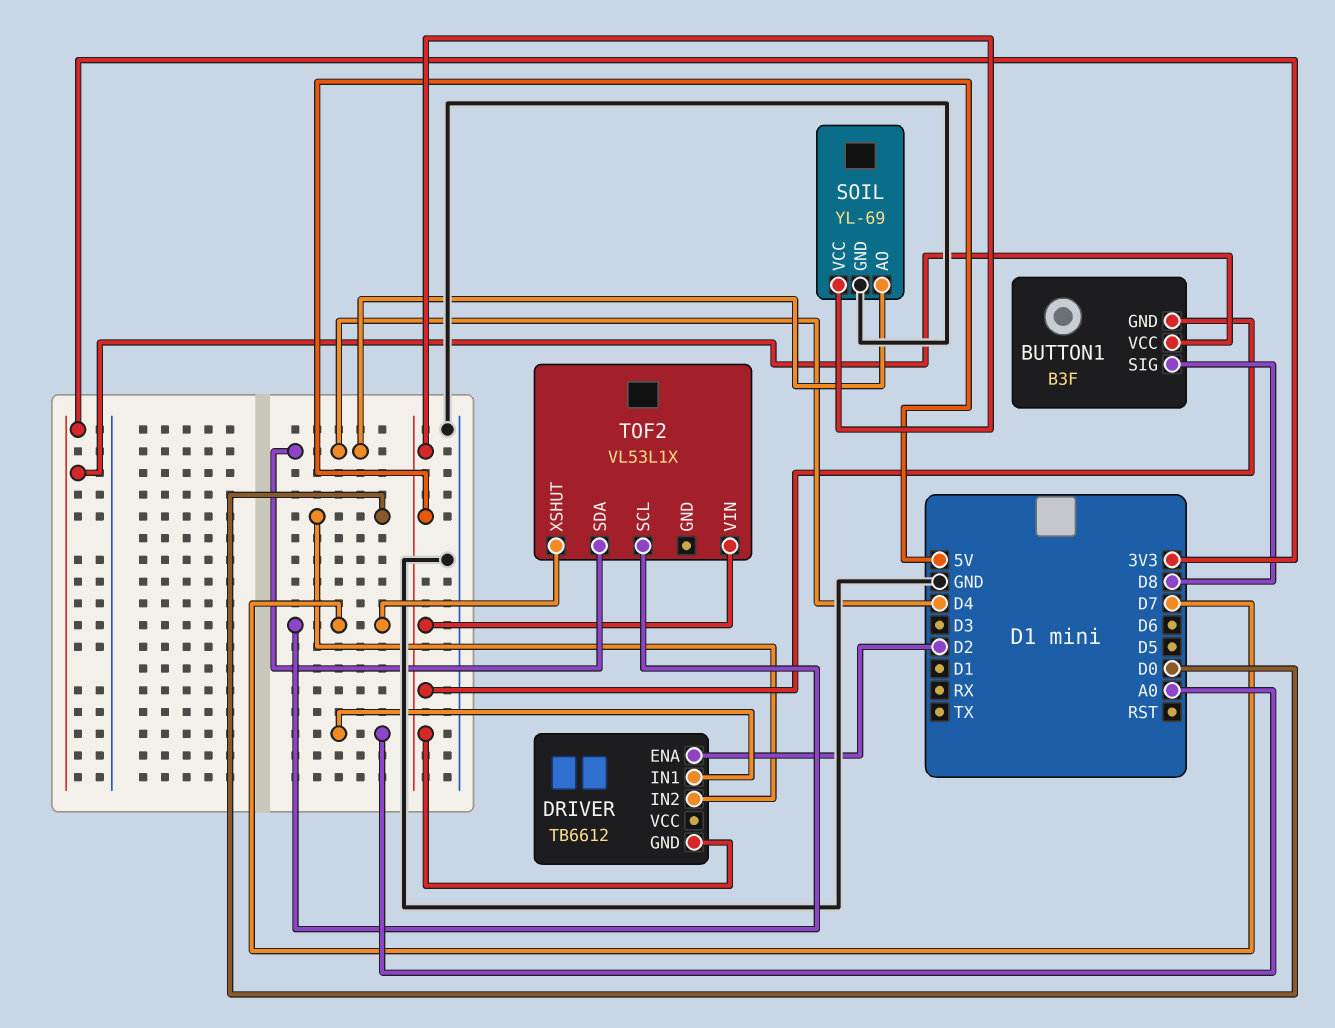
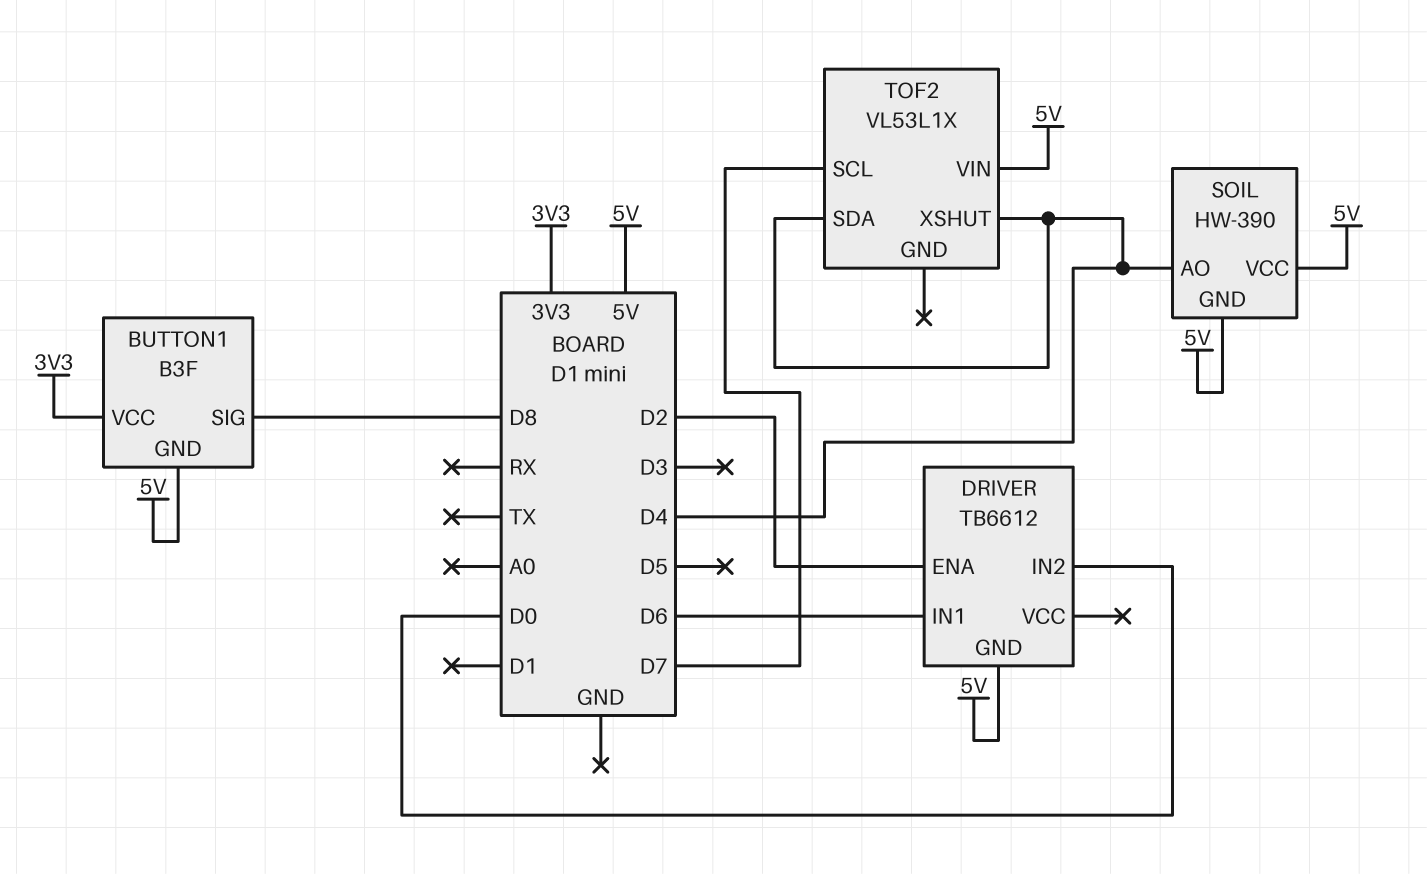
DRIVER pin IN1: A0 -> D6
SOIL: YL-69 -> HW-390
SOIL pin GND: GND -> 5V
TOF2 pin XSHUT: D7 -> D4

